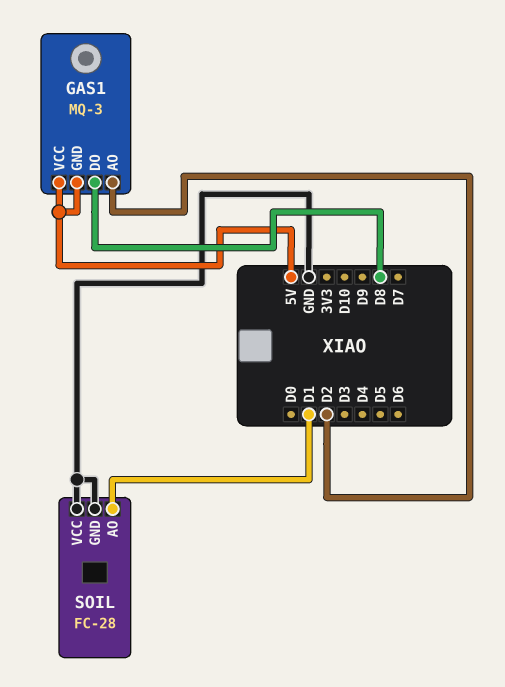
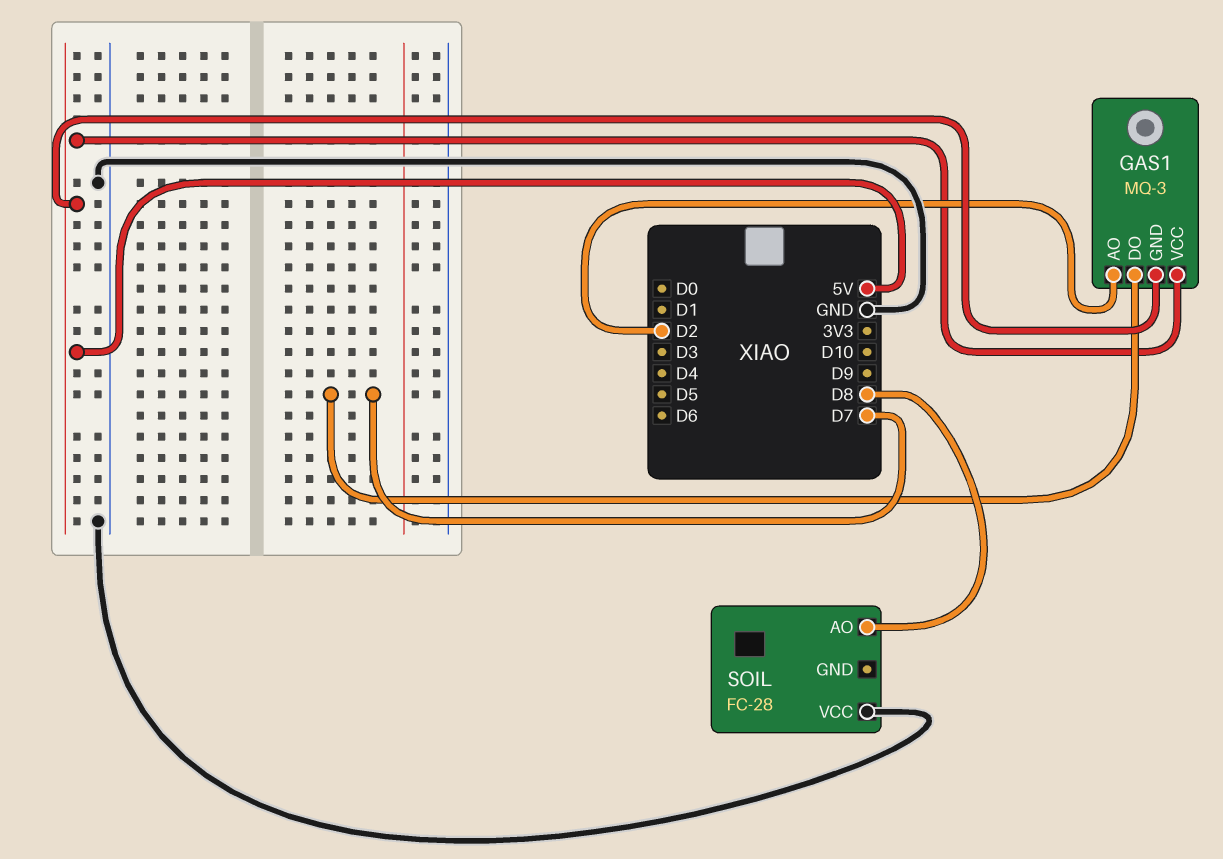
GAS1 pin DO: D8 -> D7
SOIL pin AO: D1 -> D8
SOIL pin GND: GND -> none

